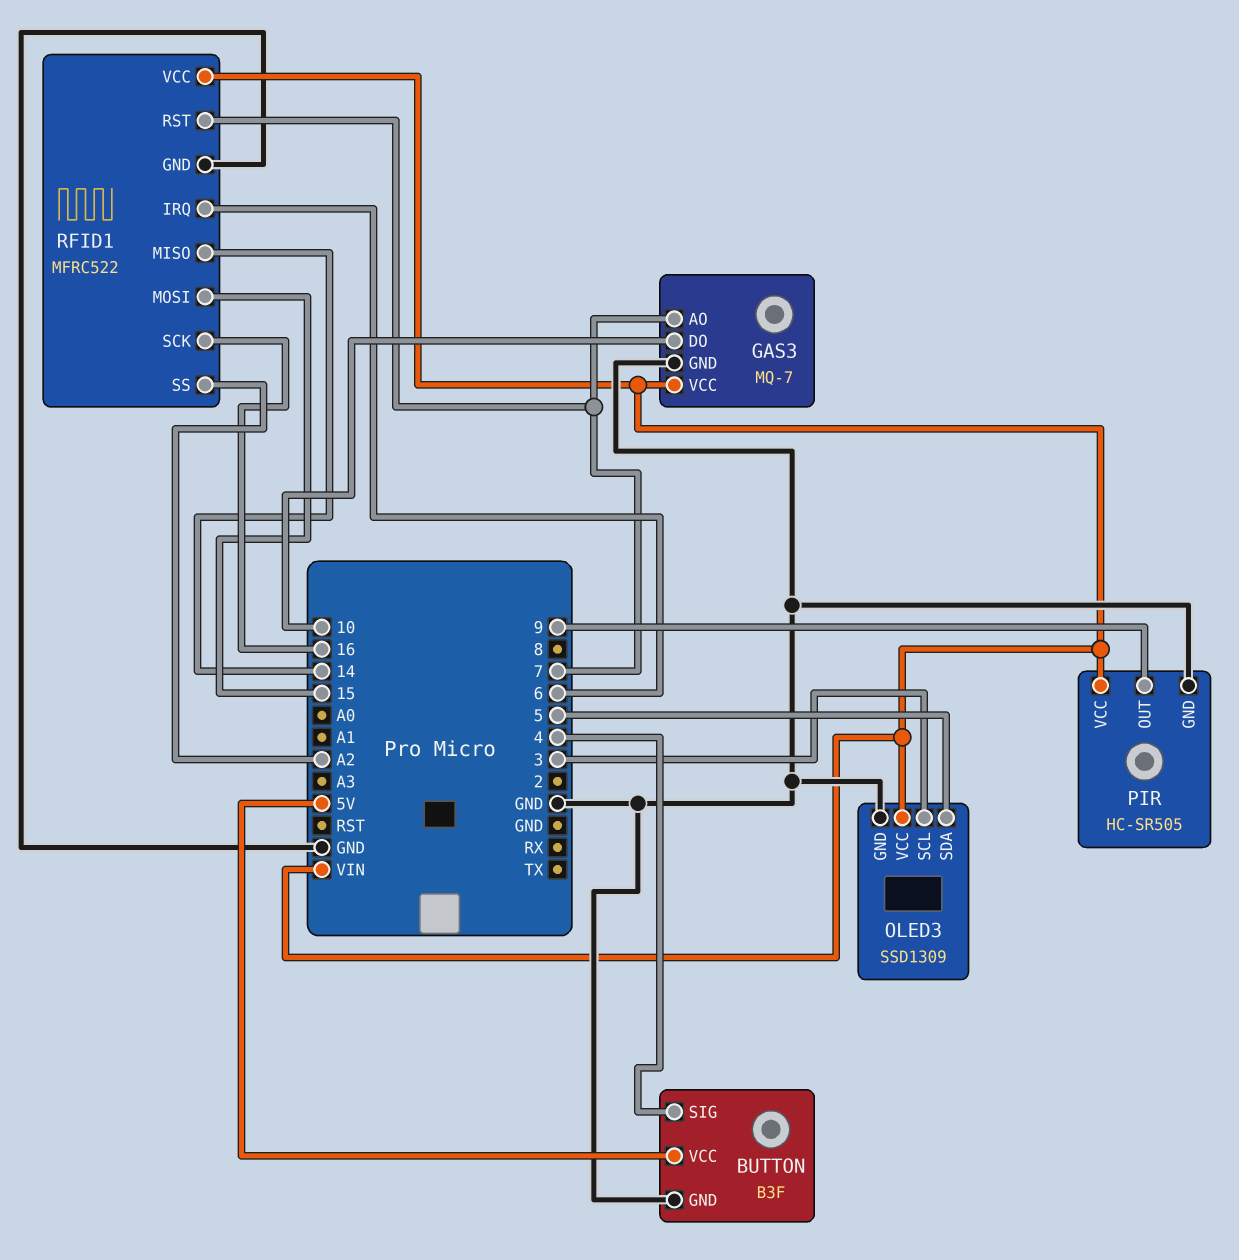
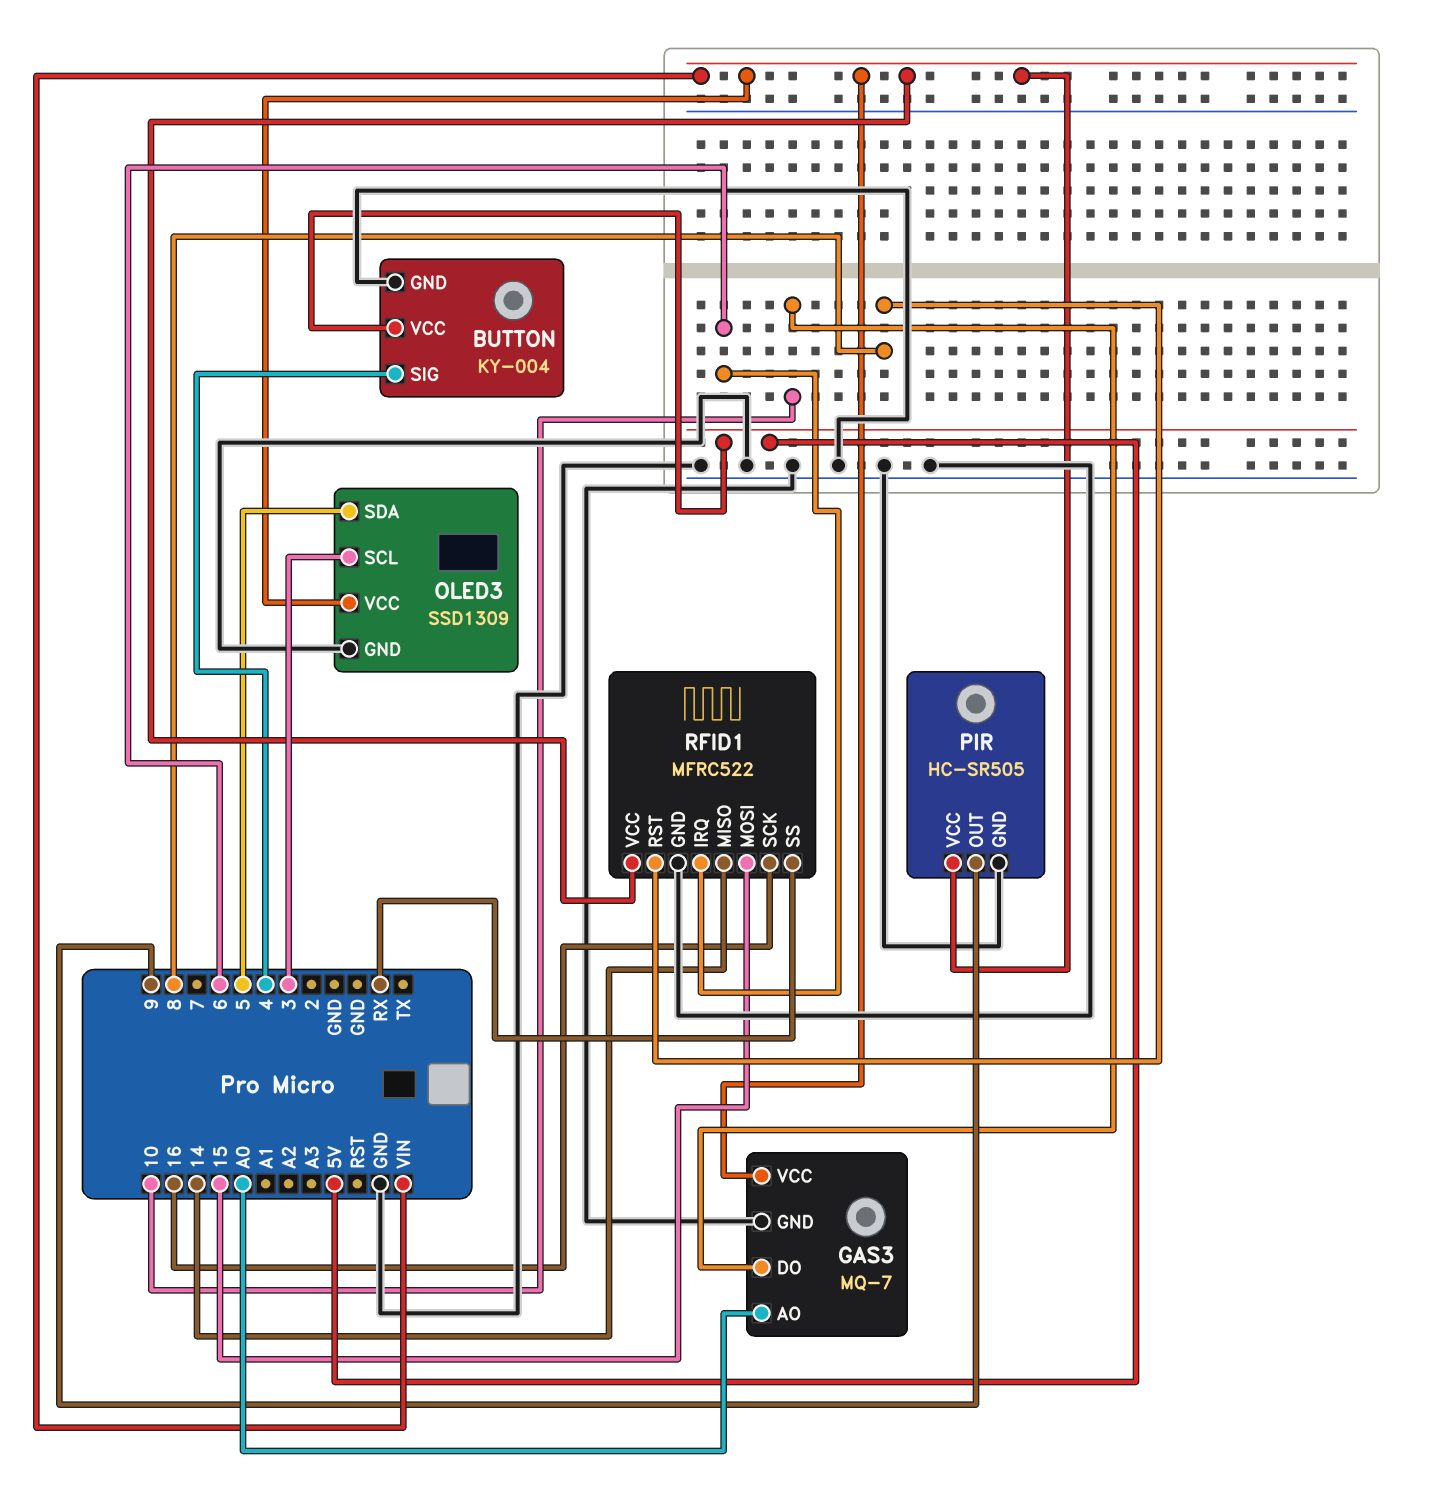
BUTTON: B3F -> KY-004
GAS3 pin AO: 7 -> A0
RFID1 pin RST: 7 -> 8
RFID1 pin SS: A2 -> RX

